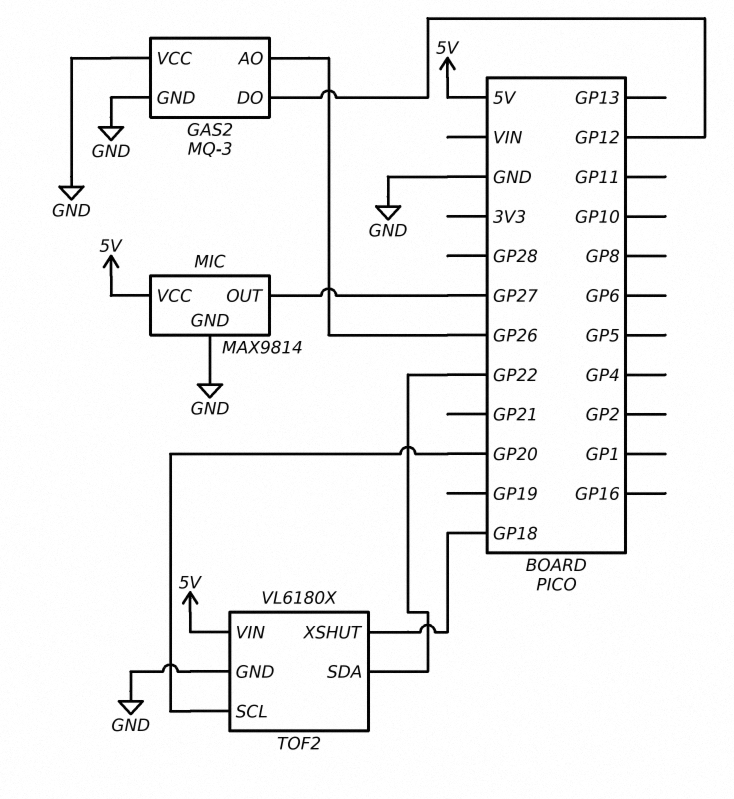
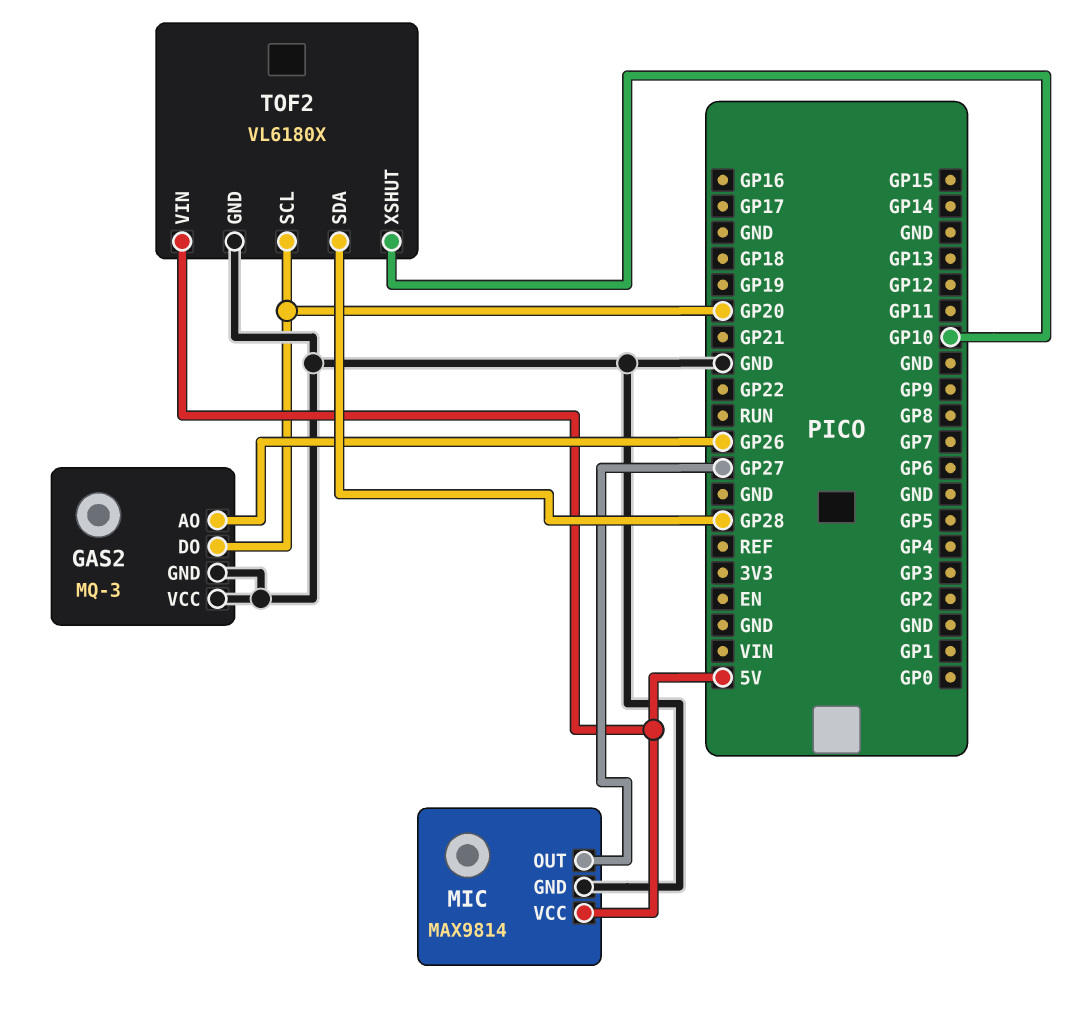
GAS2 pin DO: GP12 -> GP20
TOF2 pin SDA: GP22 -> GP28
TOF2 pin XSHUT: GP18 -> GP10

